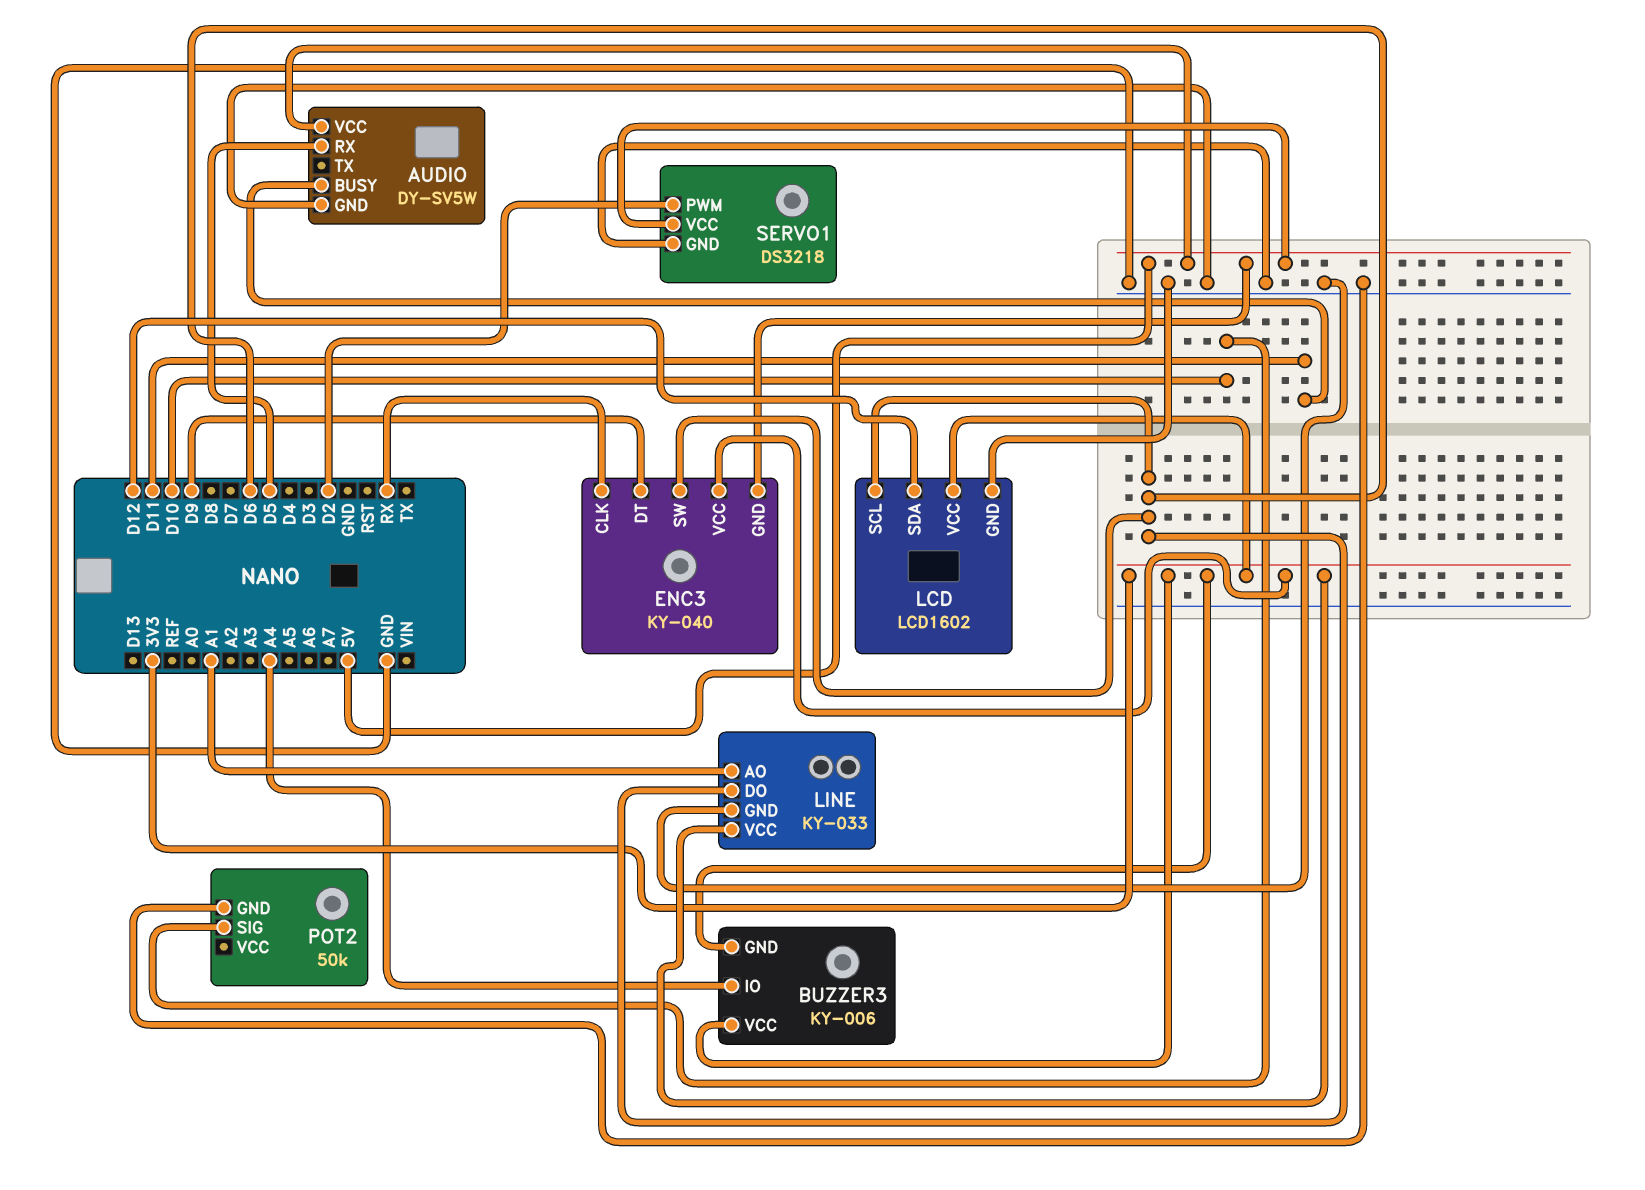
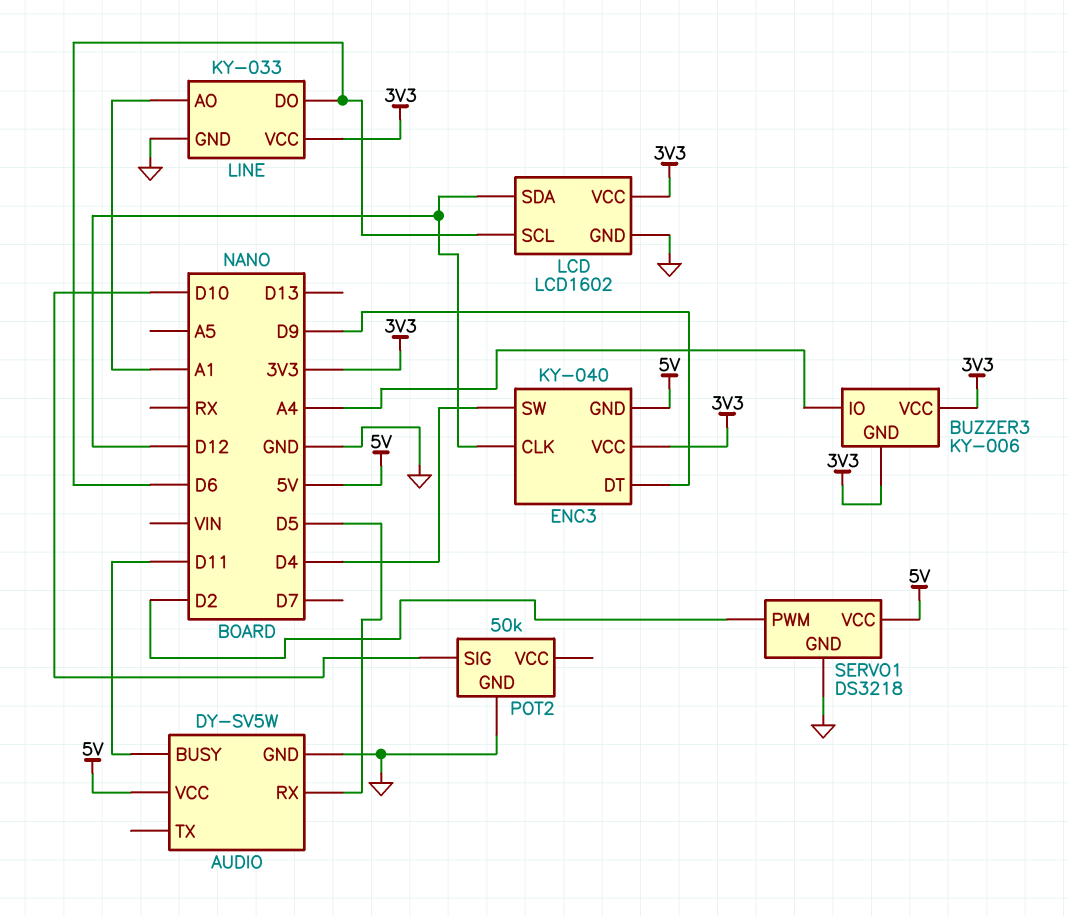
ENC3 pin CLK: RX -> D12
ENC3 pin SW: D6 -> D4

